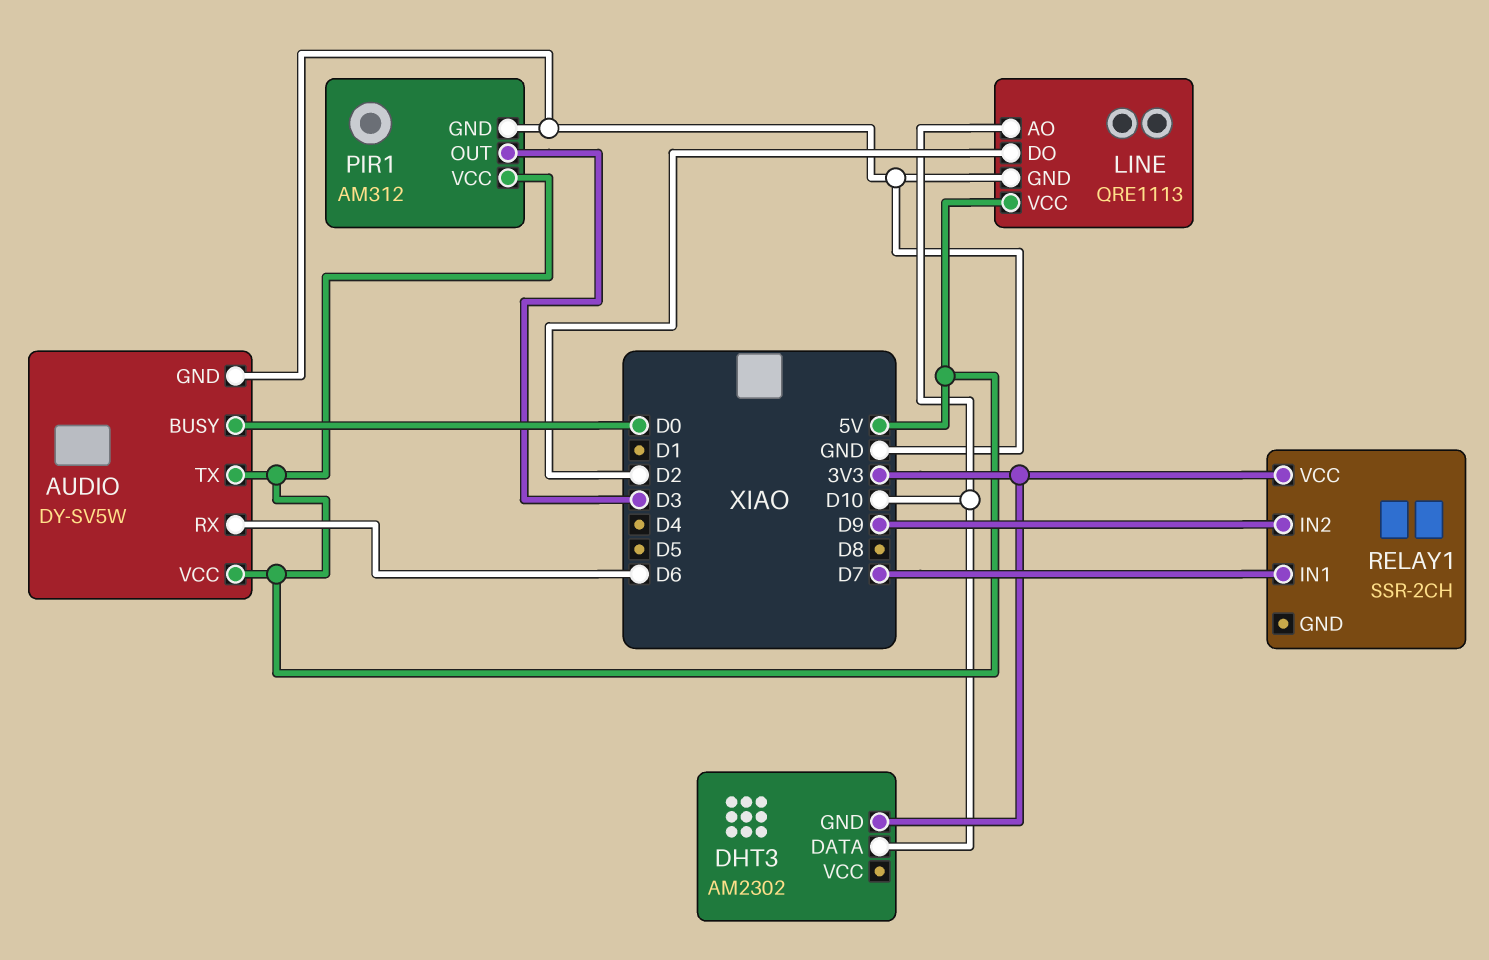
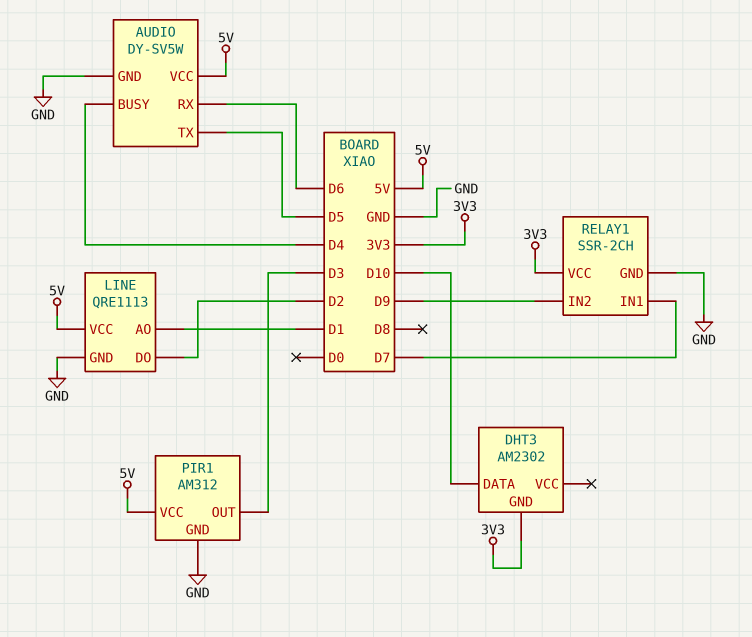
AUDIO pin BUSY: D0 -> D4
AUDIO pin TX: 5V -> D5
LINE pin AO: D10 -> D1
RELAY1 pin GND: none -> GND

